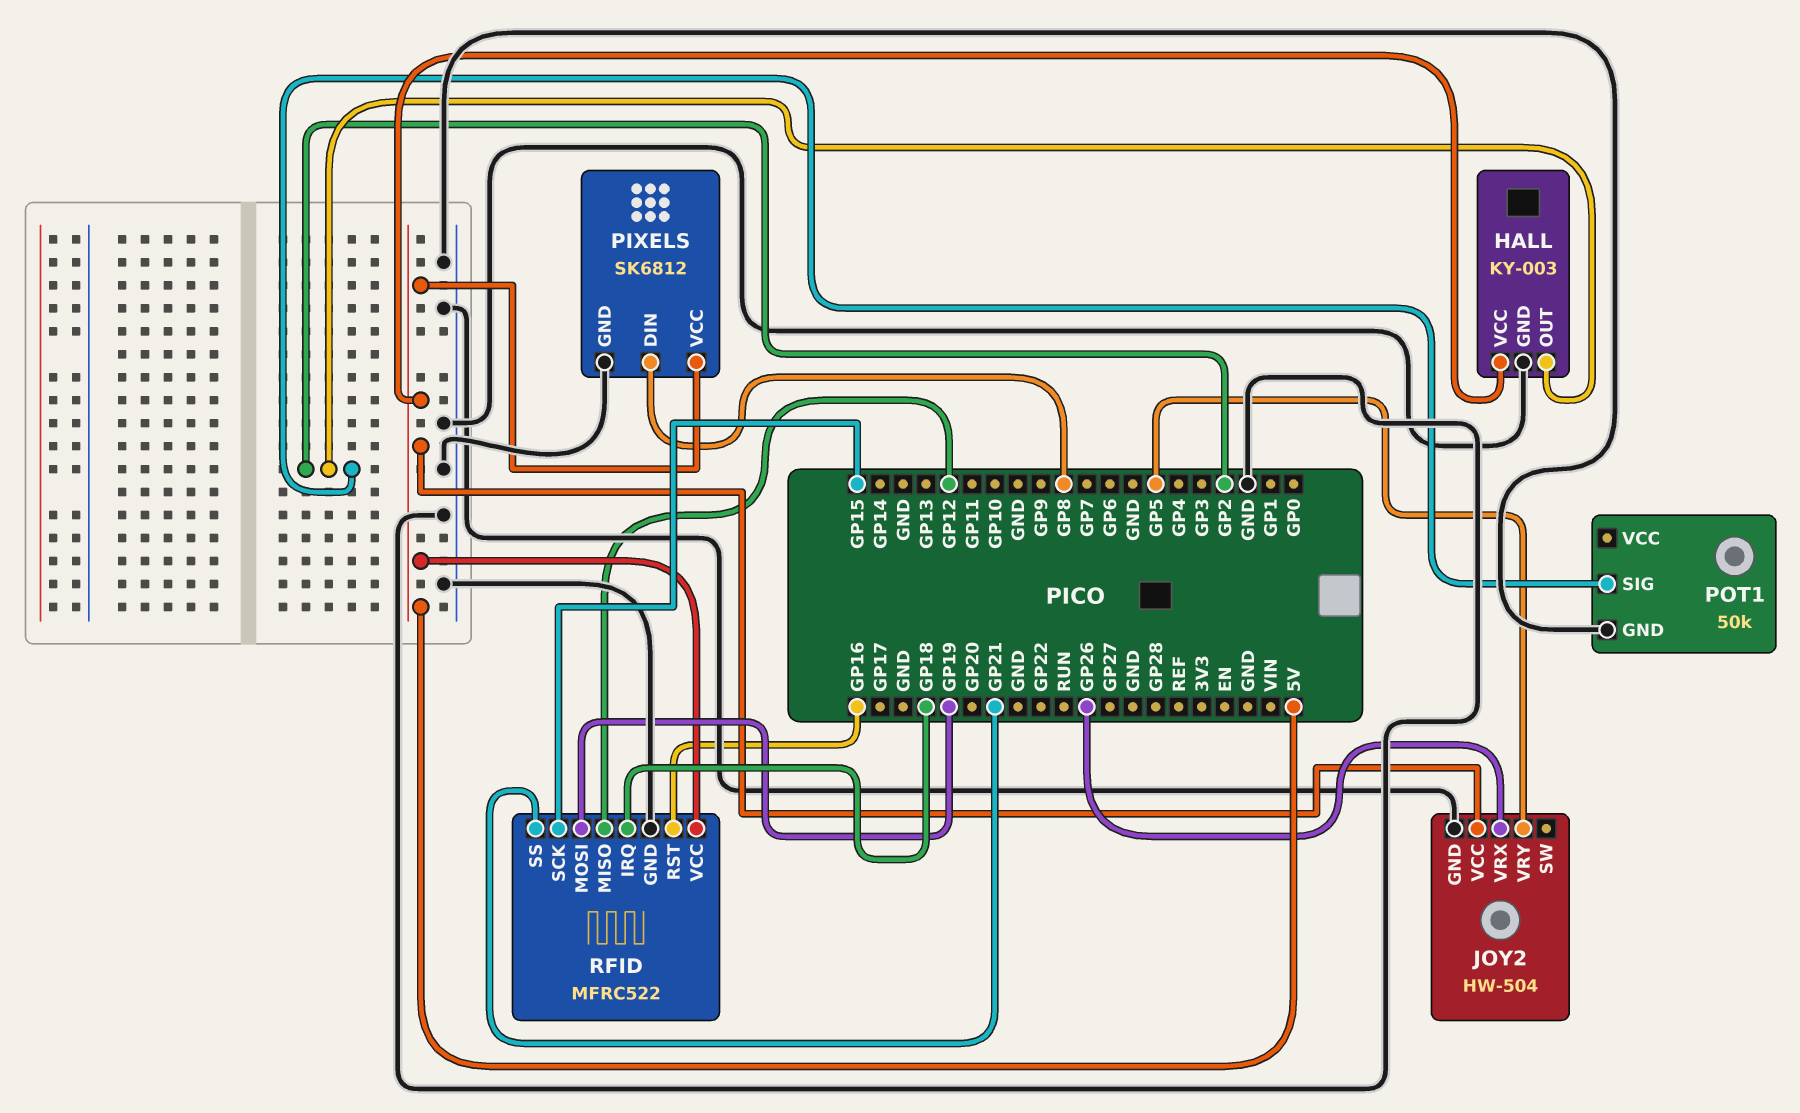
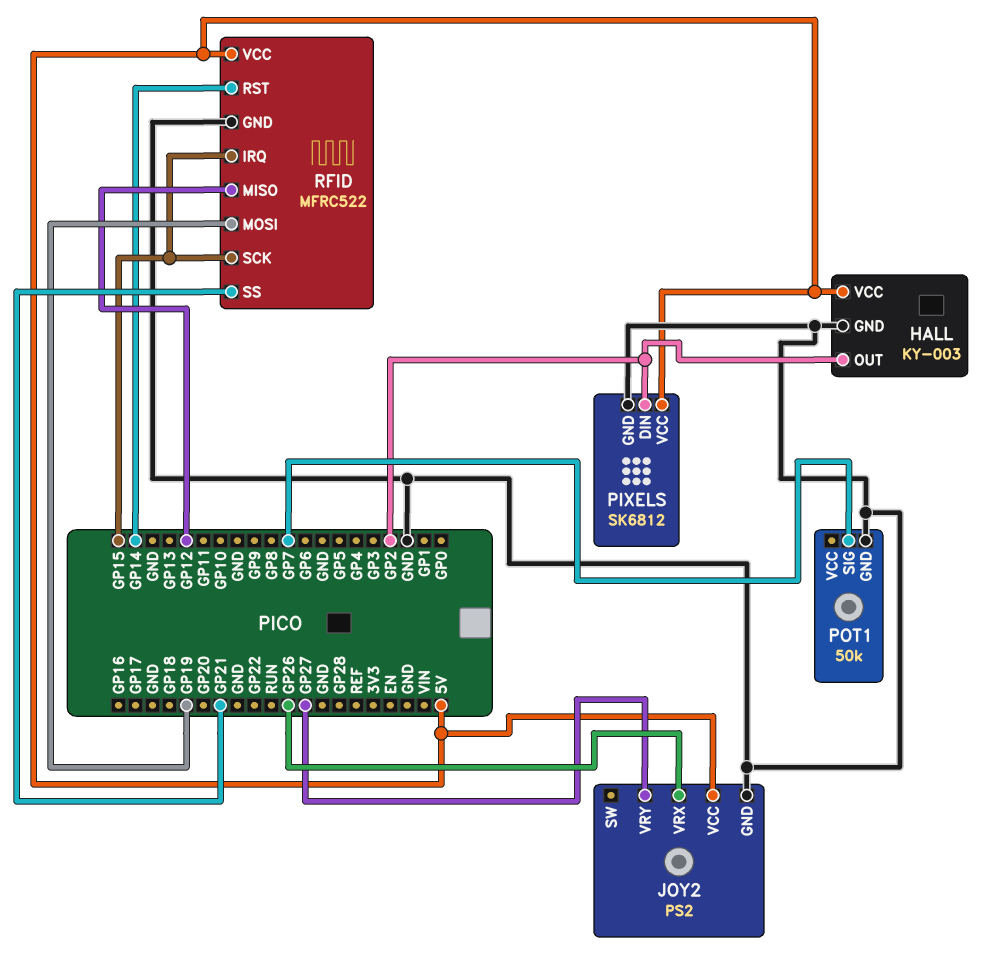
JOY2: HW-504 -> PS2
JOY2 pin VRY: GP5 -> GP27
PIXELS pin DIN: GP8 -> GP2
POT1 pin SIG: GP2 -> GP7
RFID pin IRQ: GP18 -> GP15
RFID pin RST: GP16 -> GP14

